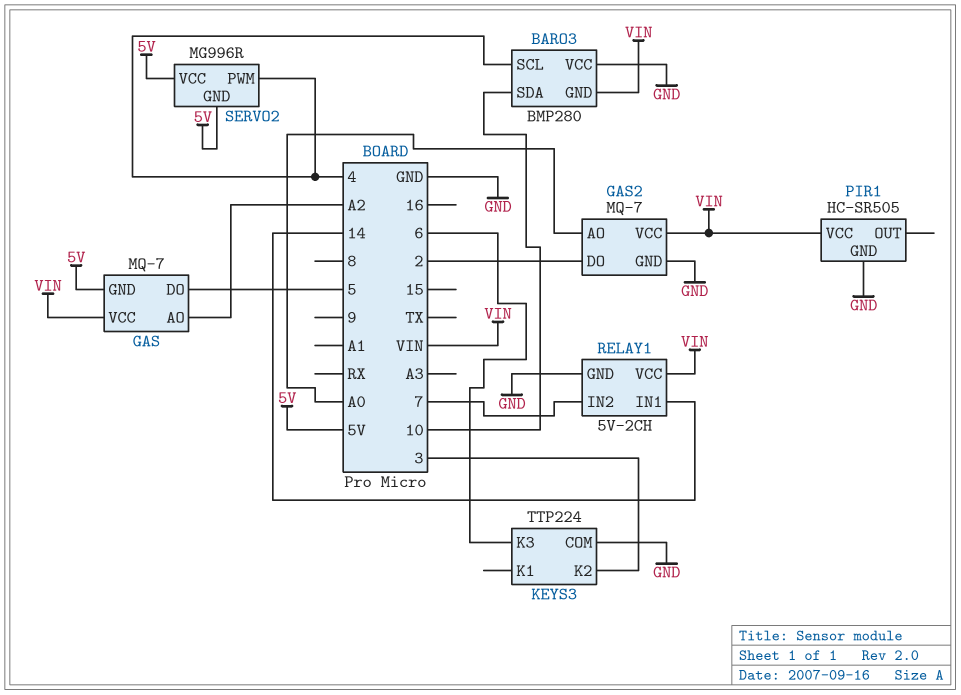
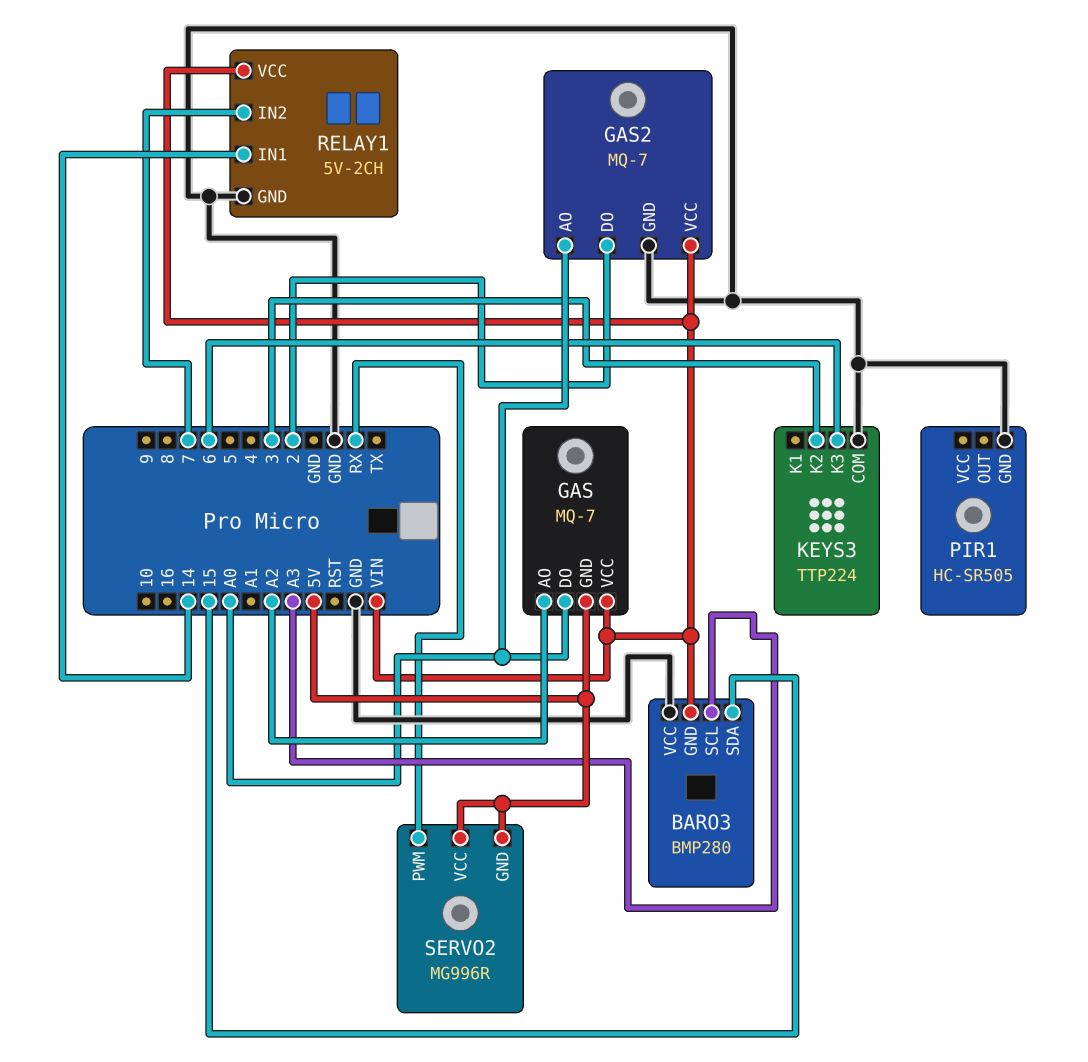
BARO3 pin SCL: 4 -> A3
BARO3 pin SDA: 10 -> 15
GAS pin DO: 5 -> A0
PIR1 pin VCC: VIN -> none
SERVO2 pin PWM: 4 -> RX

